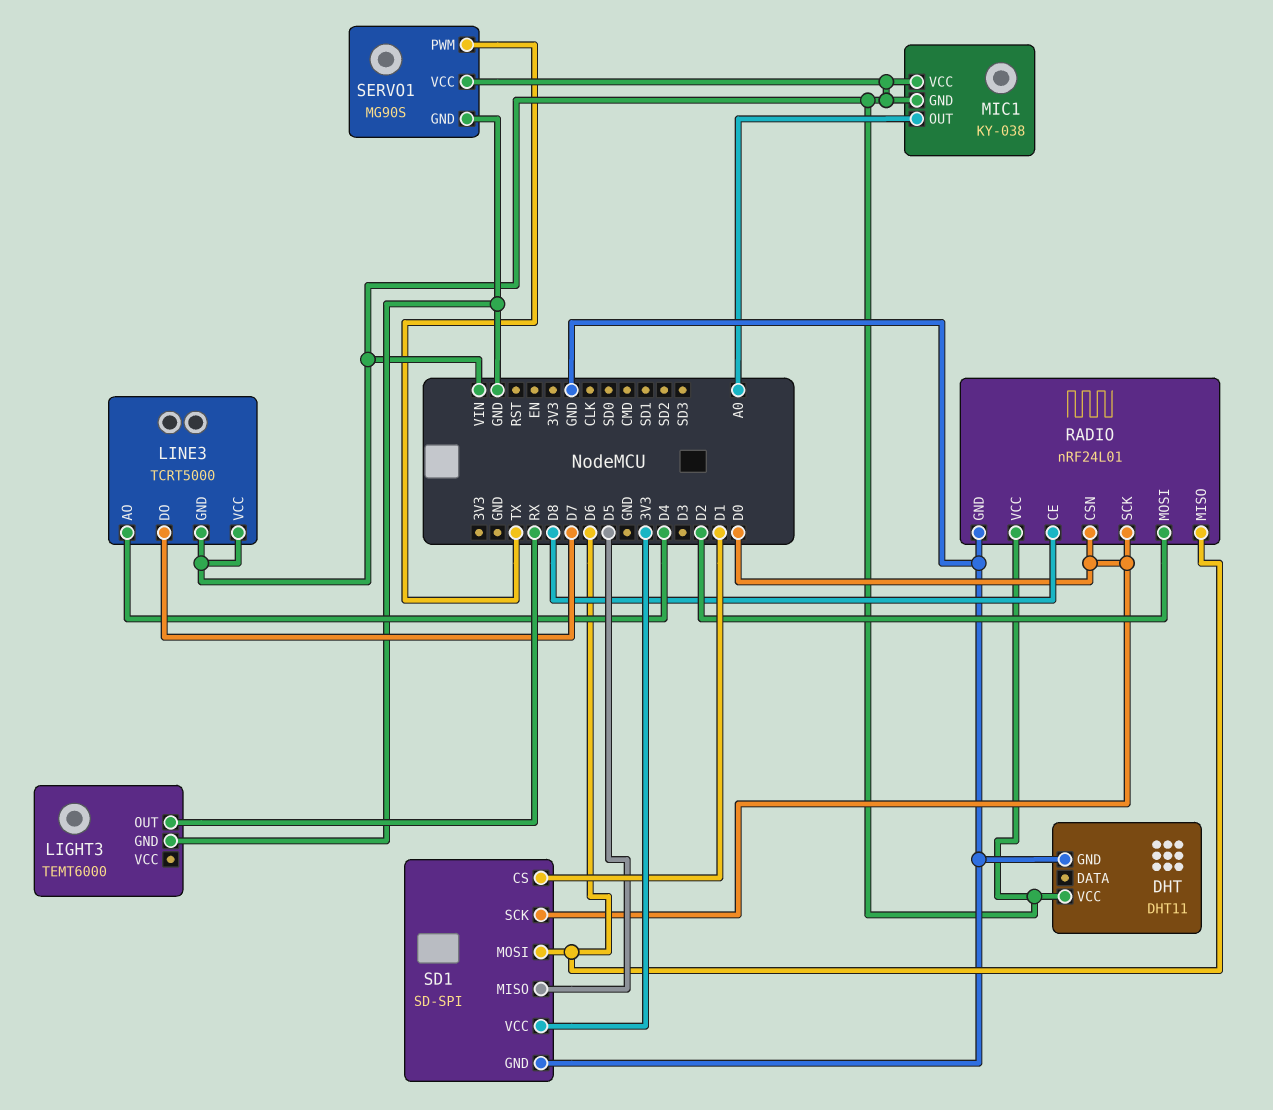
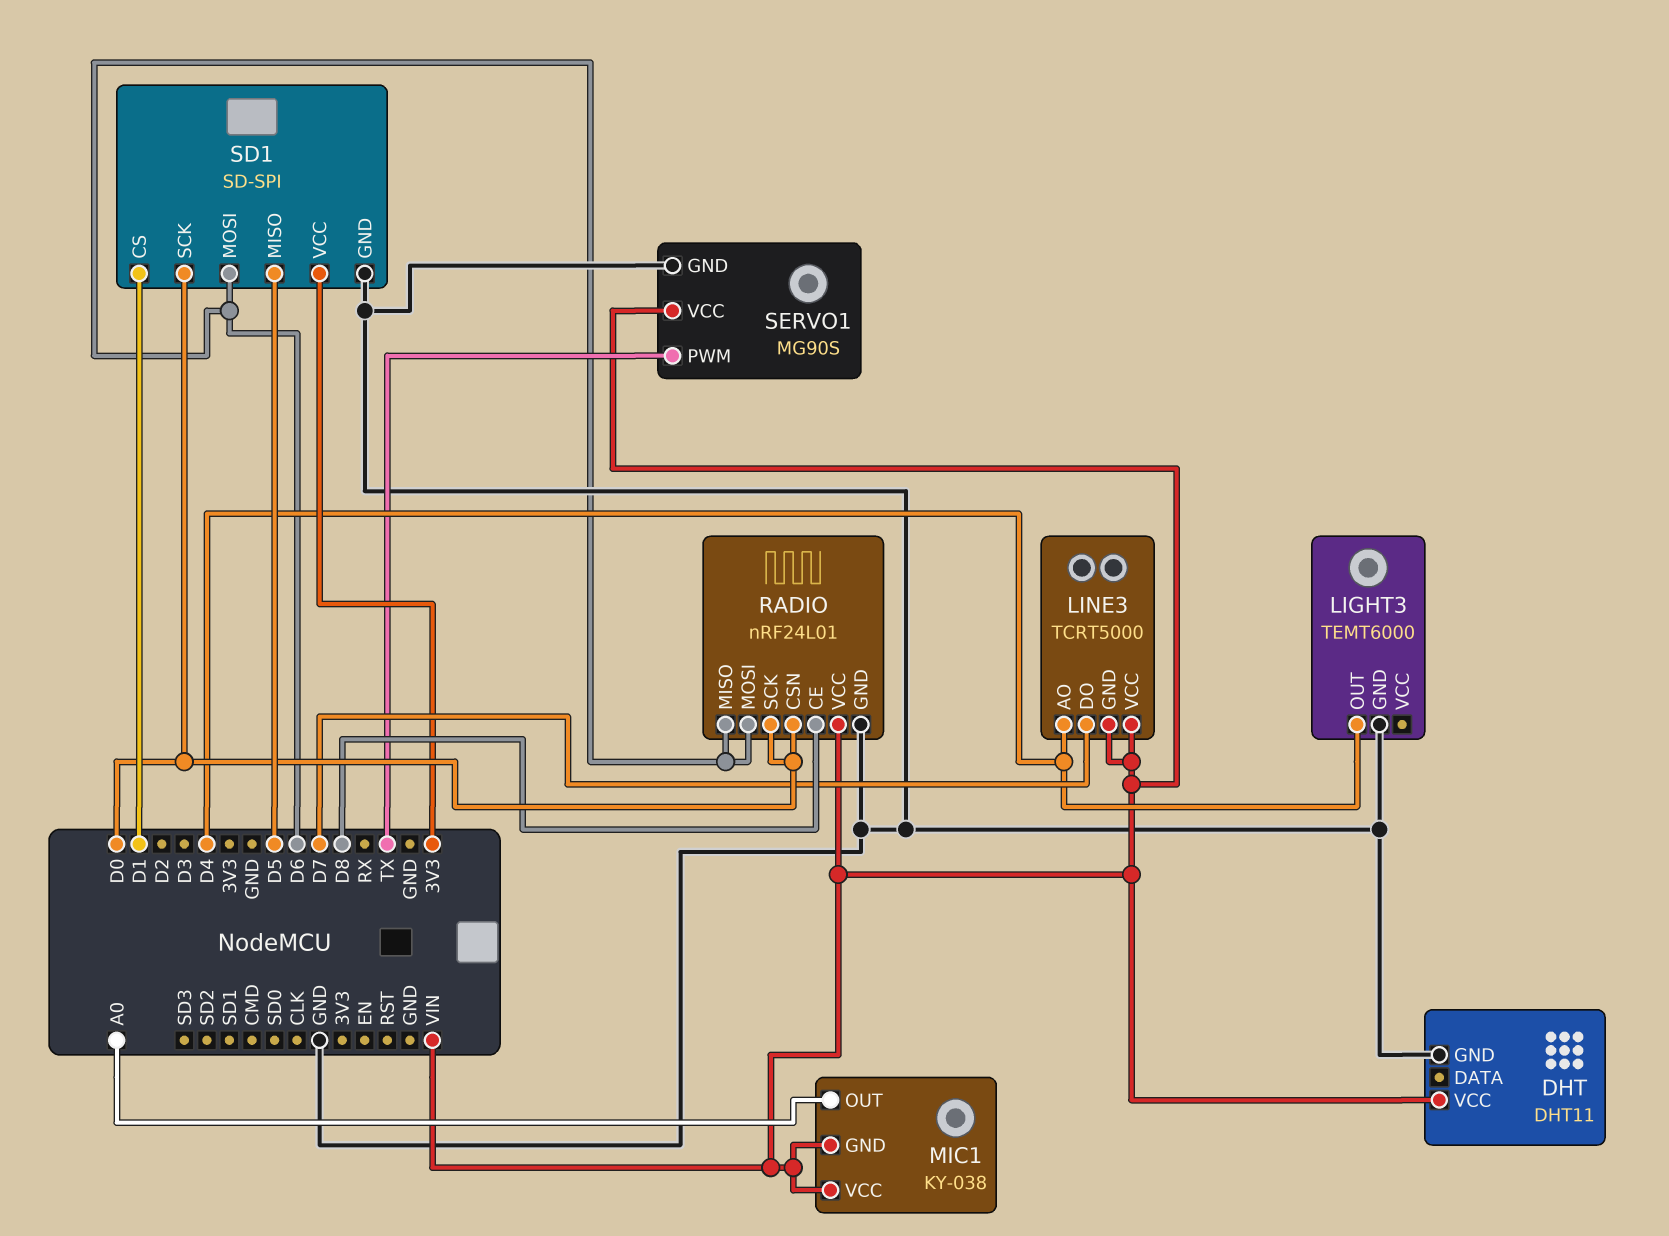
LIGHT3 pin OUT: RX -> D4
RADIO pin MOSI: D2 -> D6

